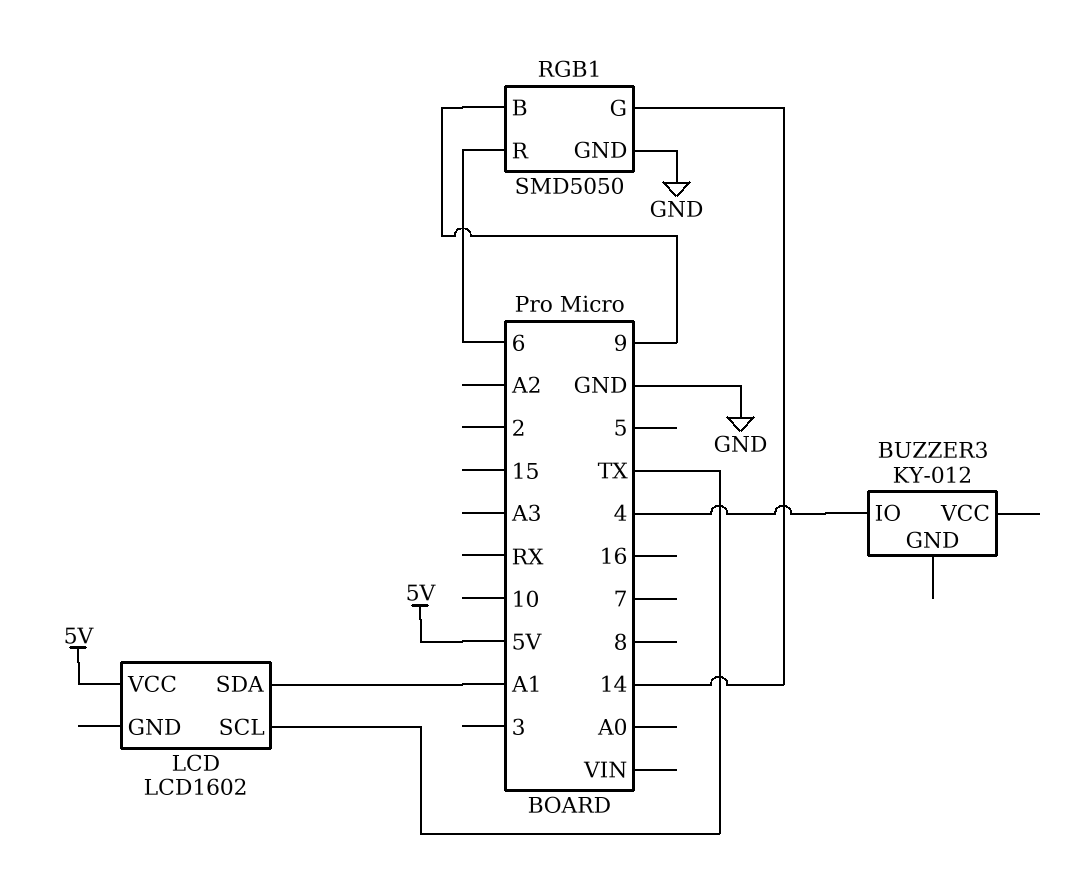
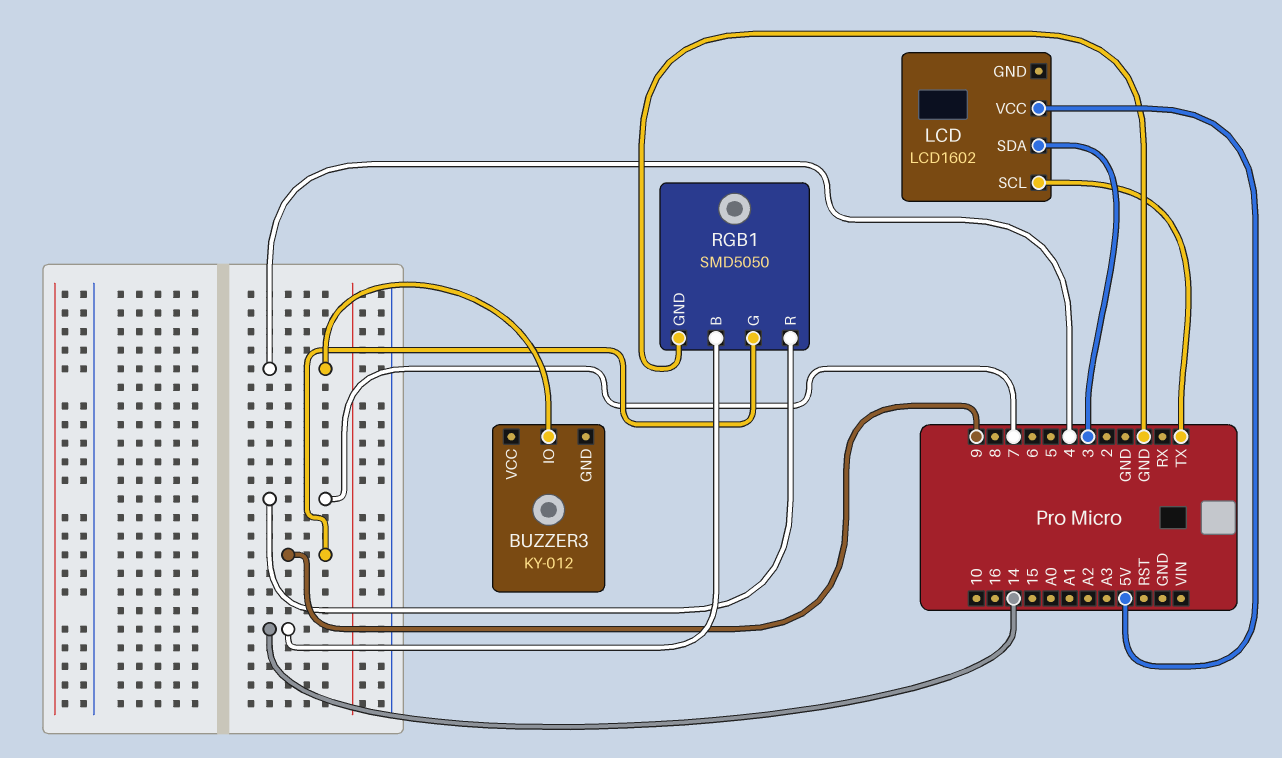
LCD pin SDA: A1 -> 3
RGB1 pin B: 9 -> 14
RGB1 pin G: 14 -> 9
RGB1 pin R: 6 -> 7

